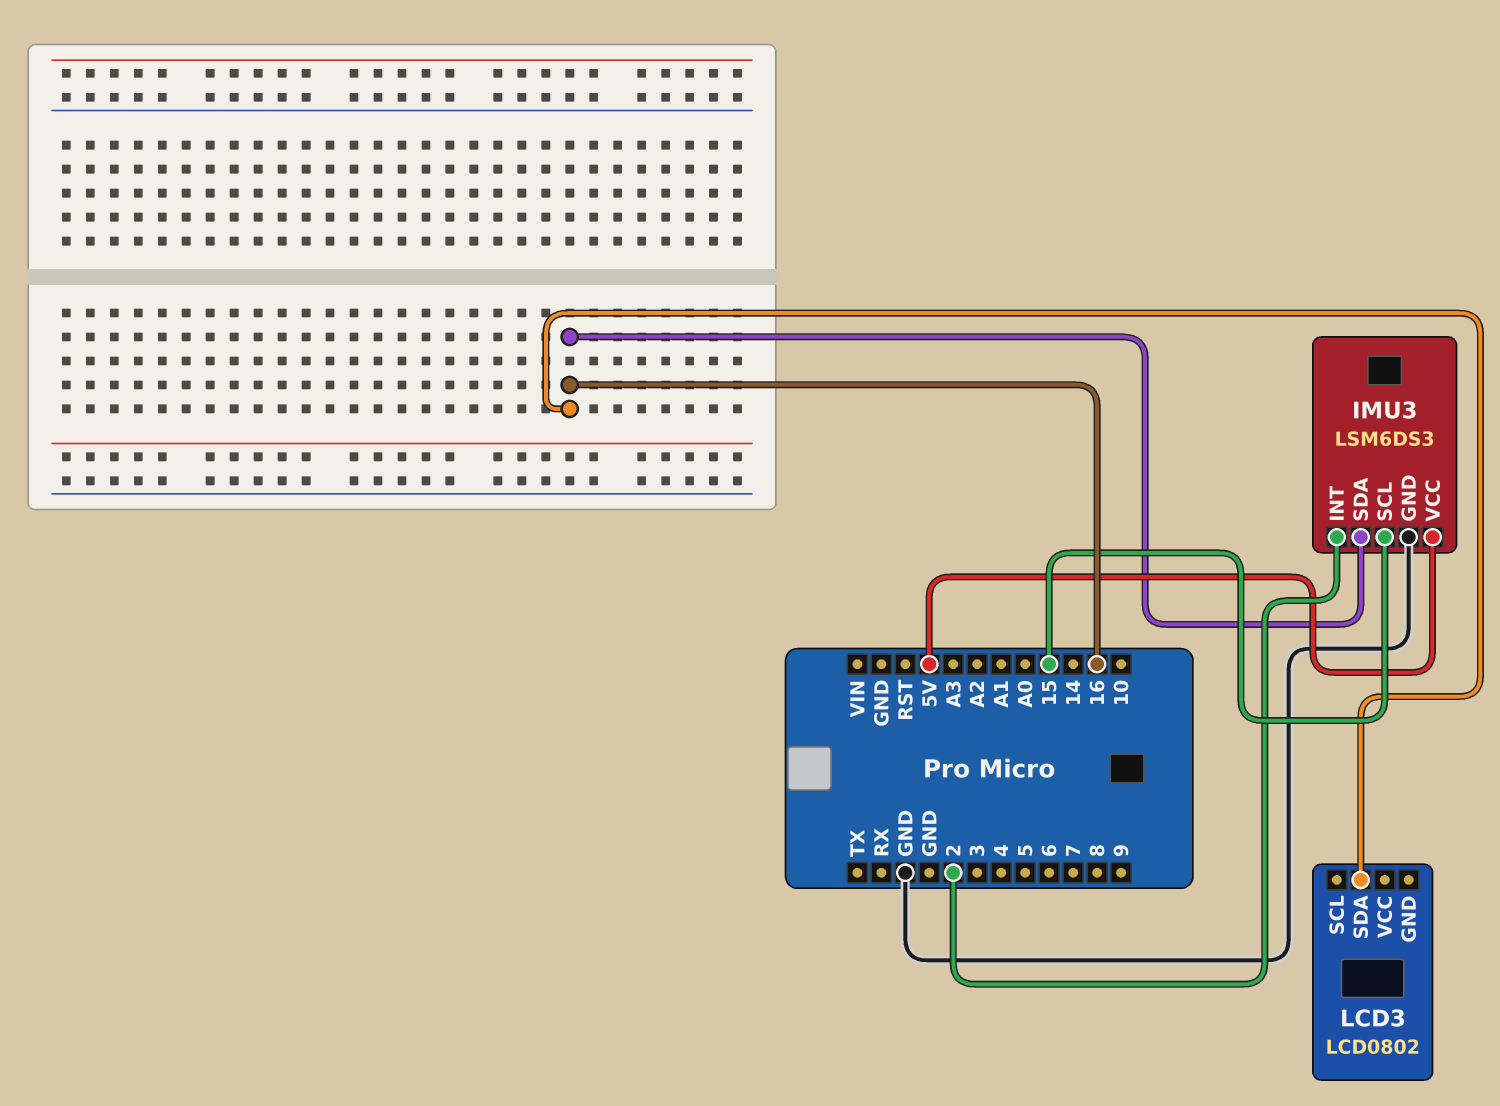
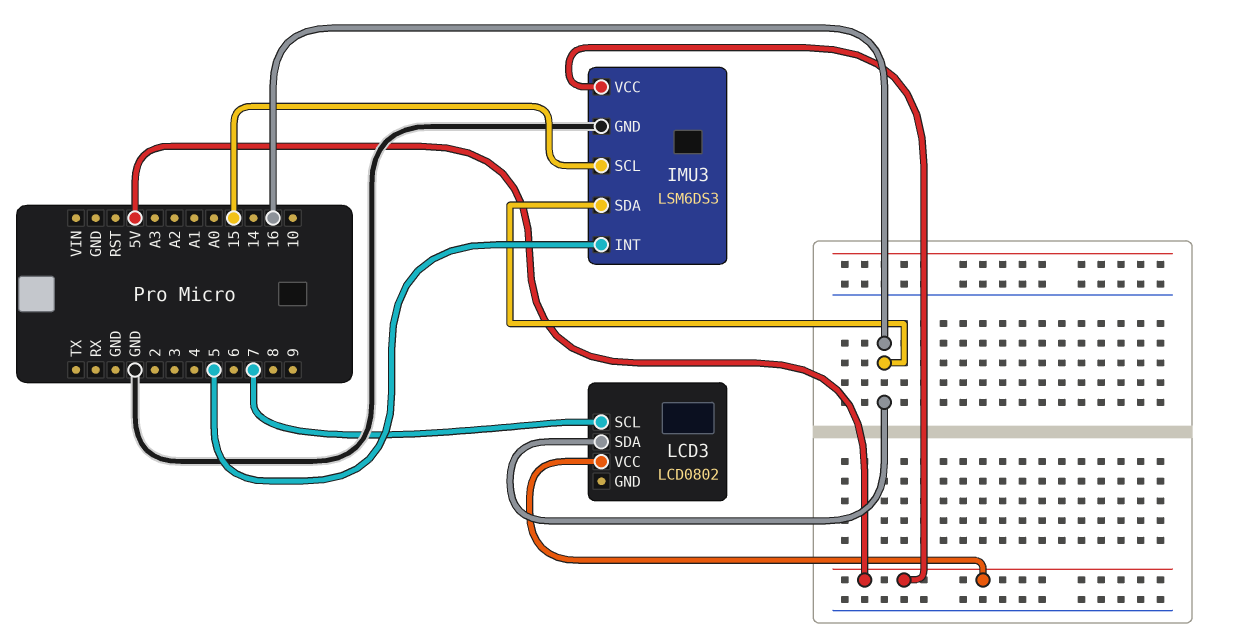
IMU3 pin INT: 2 -> 5
LCD3 pin SCL: none -> 7
LCD3 pin VCC: none -> 5V

